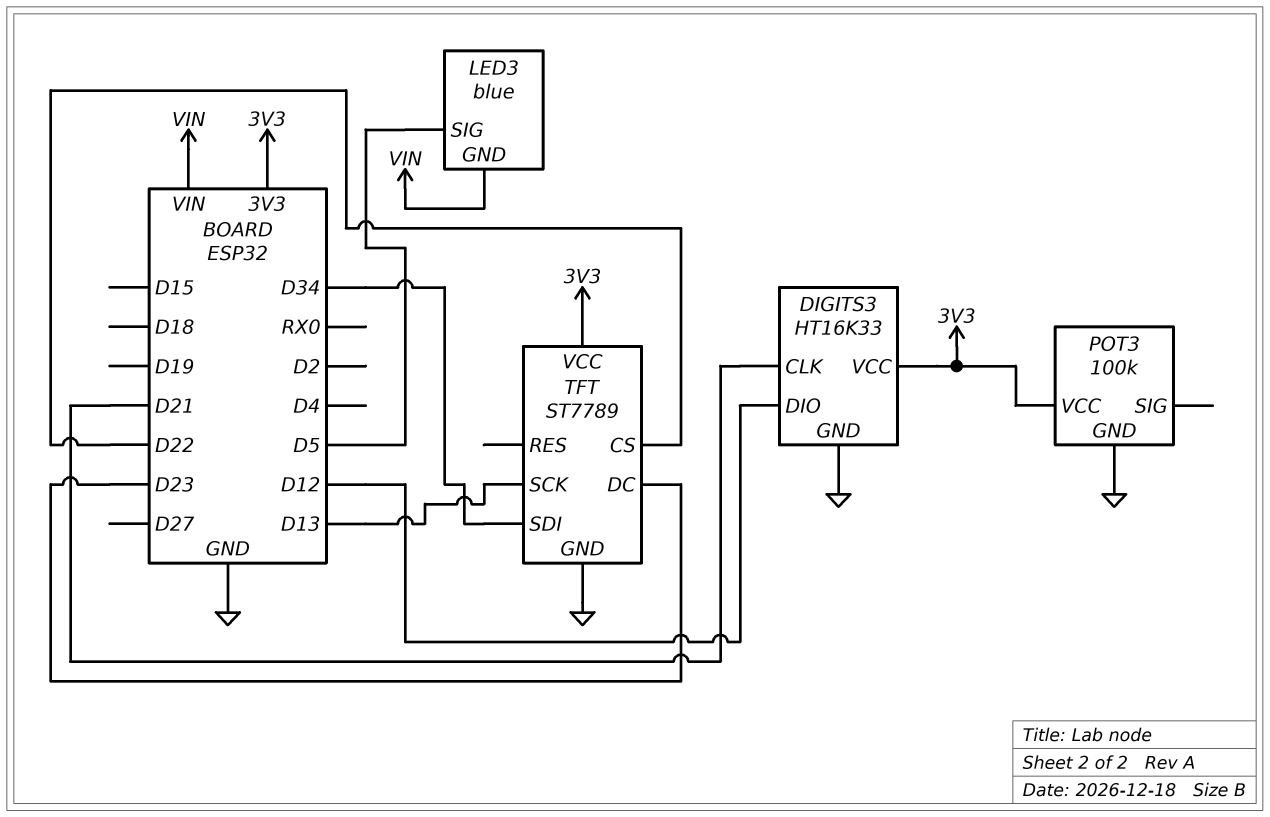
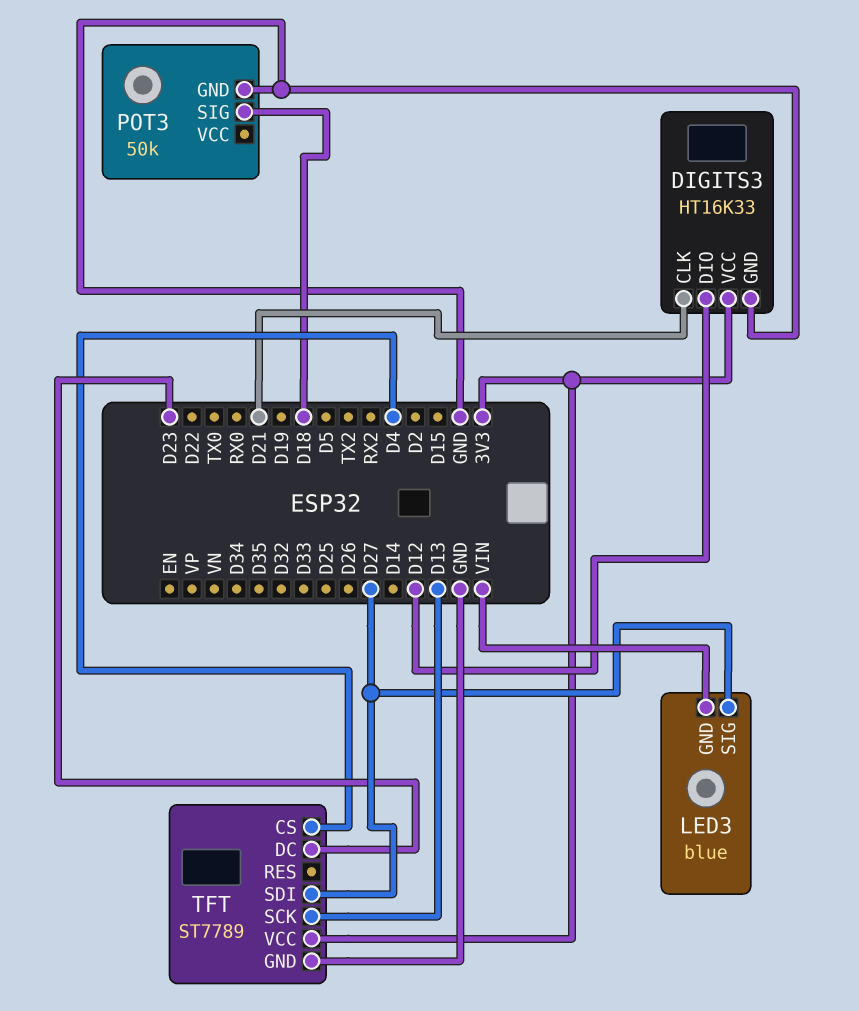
LED3 pin SIG: D5 -> D27
POT3: 100k -> 50k
POT3 pin SIG: none -> D18
POT3 pin VCC: 3V3 -> none
TFT pin CS: D22 -> D4
TFT pin SDI: D34 -> D27

